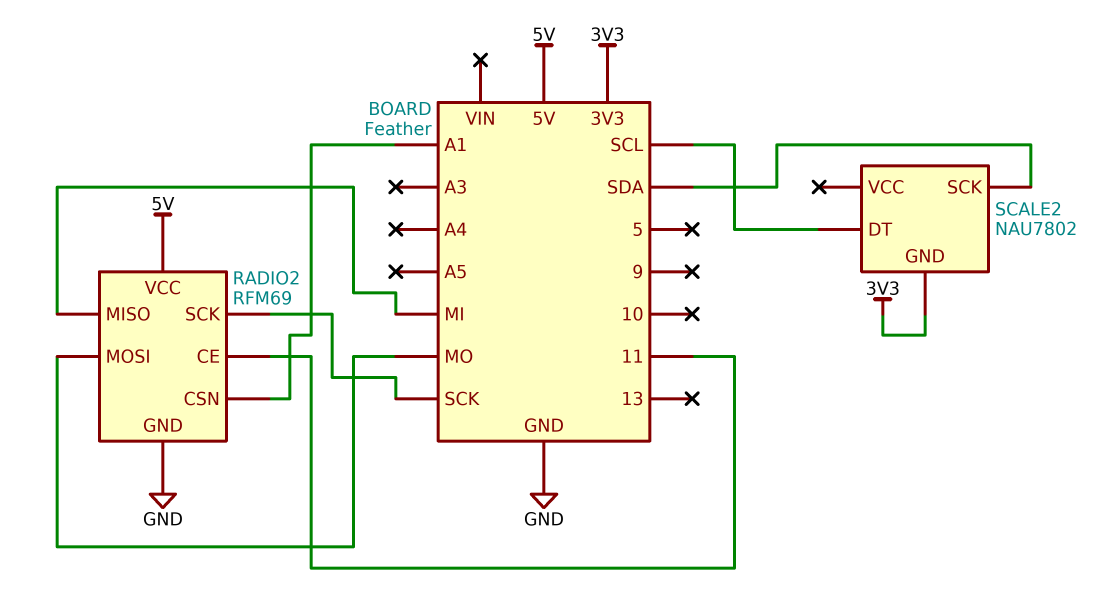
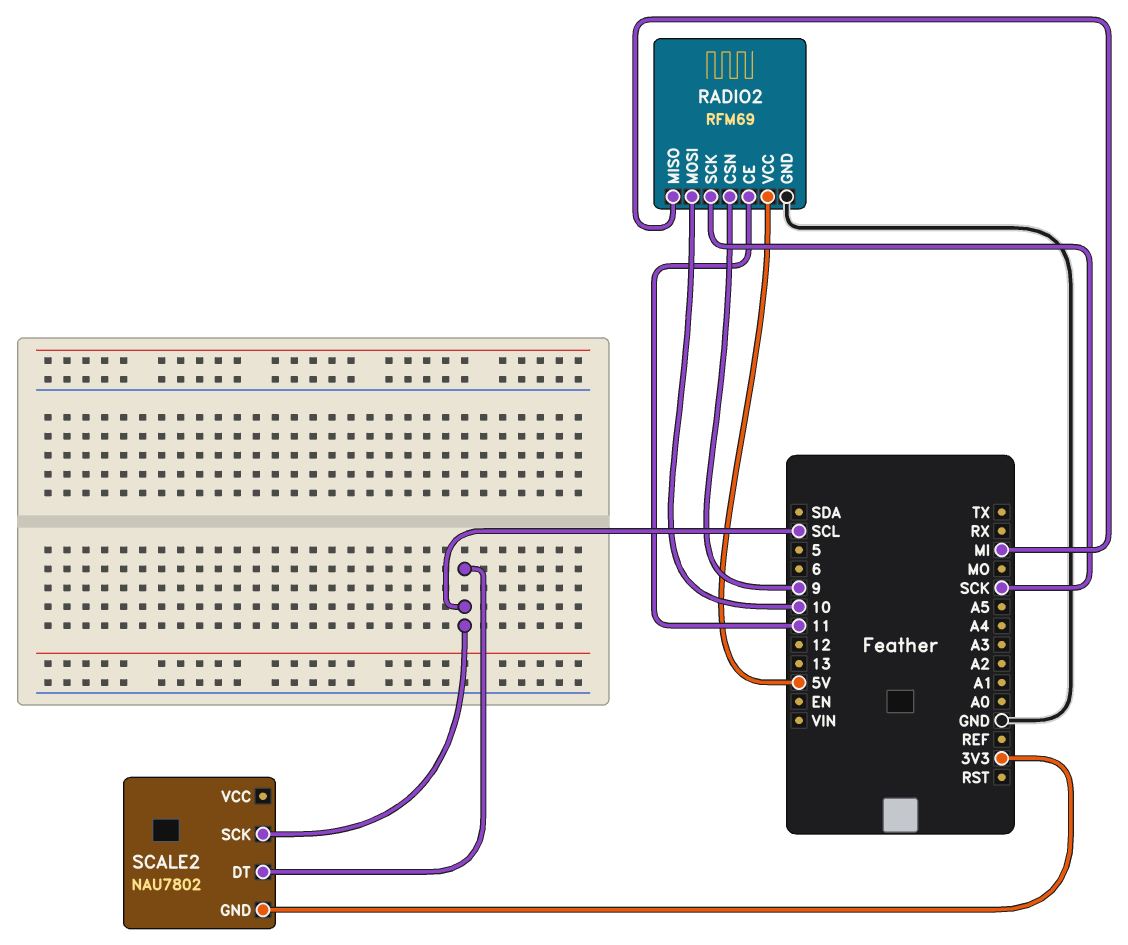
RADIO2 pin CSN: A1 -> 9
RADIO2 pin MOSI: MO -> 10
SCALE2 pin SCK: SDA -> SCL

